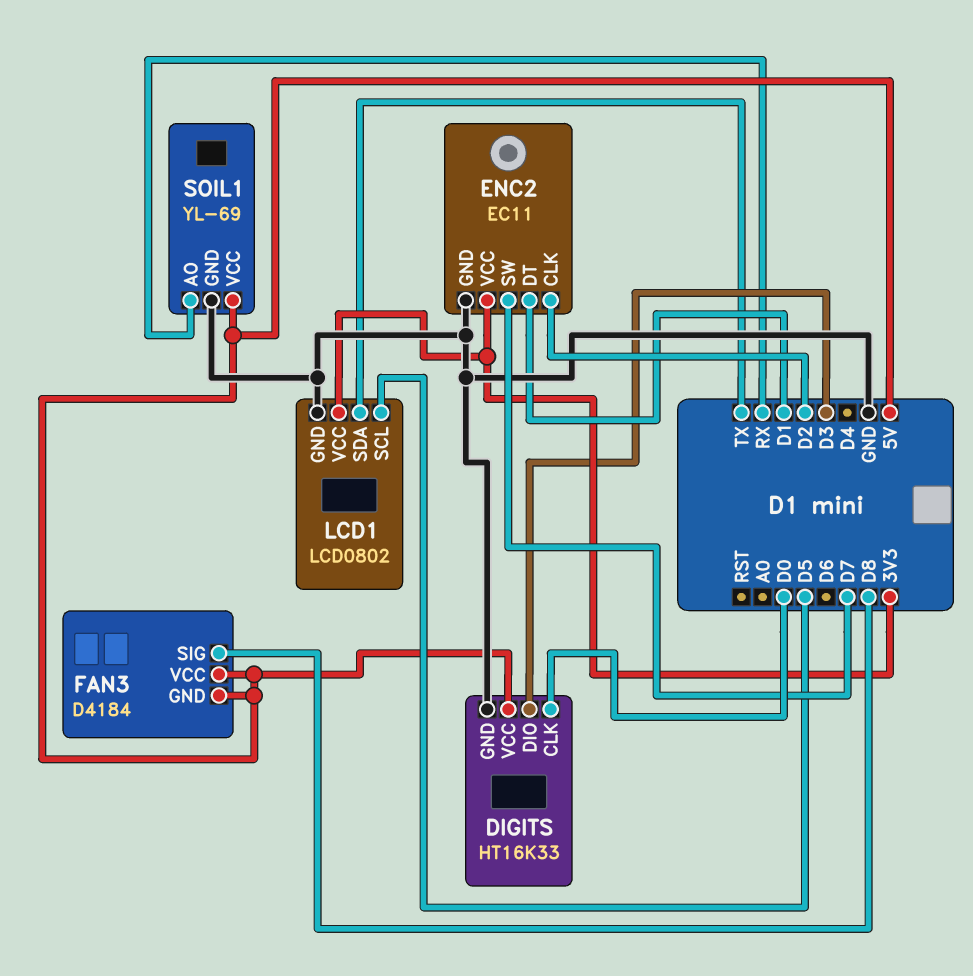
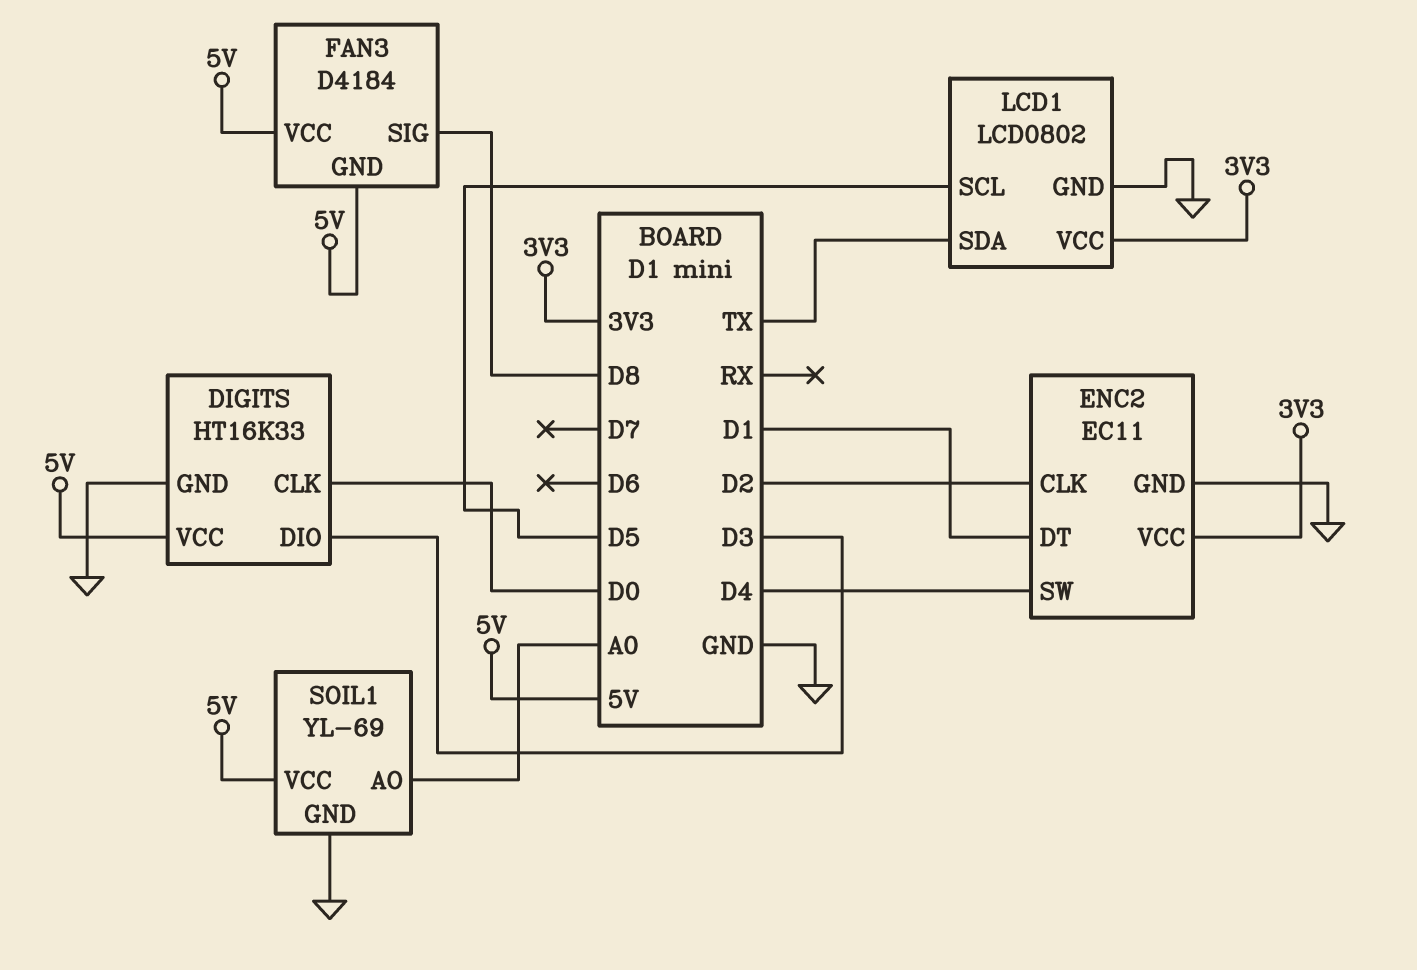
ENC2 pin SW: D7 -> D4
SOIL1 pin AO: RX -> A0

